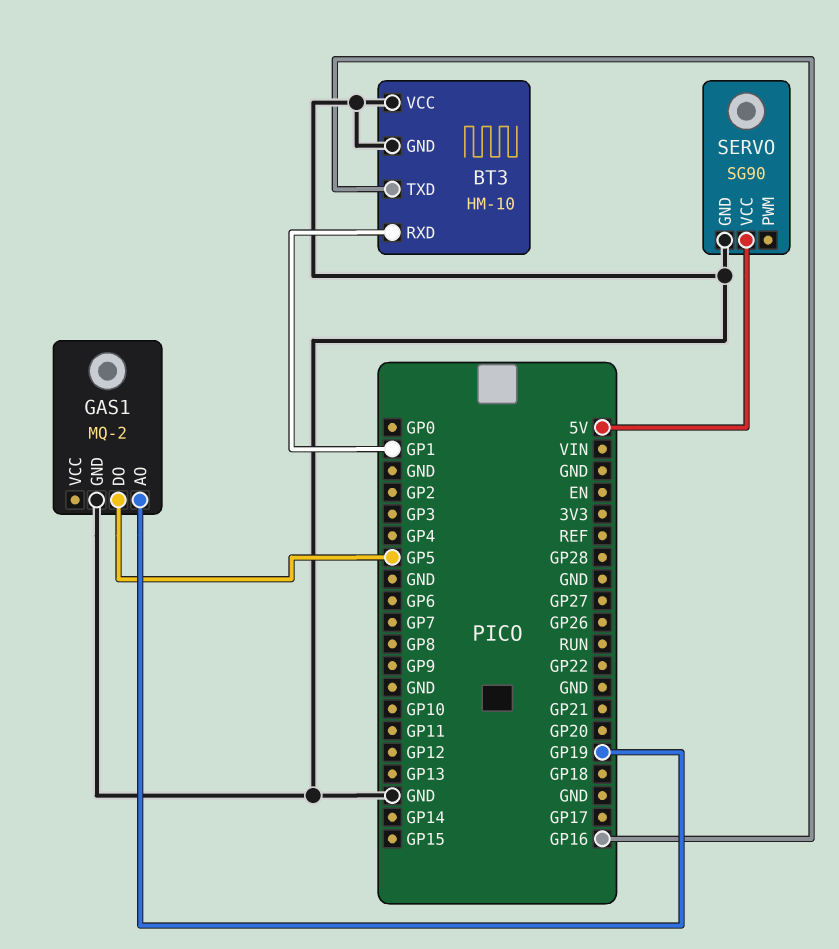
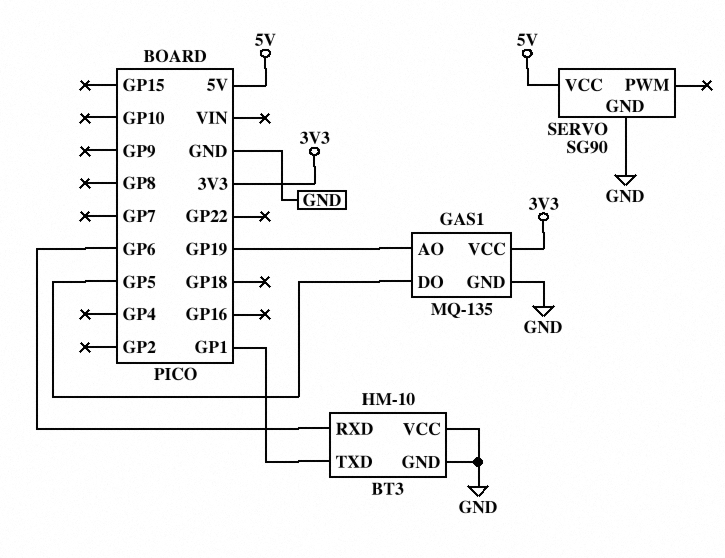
BT3 pin RXD: GP1 -> GP6
BT3 pin TXD: GP16 -> GP1
GAS1: MQ-2 -> MQ-135
GAS1 pin VCC: none -> 3V3

